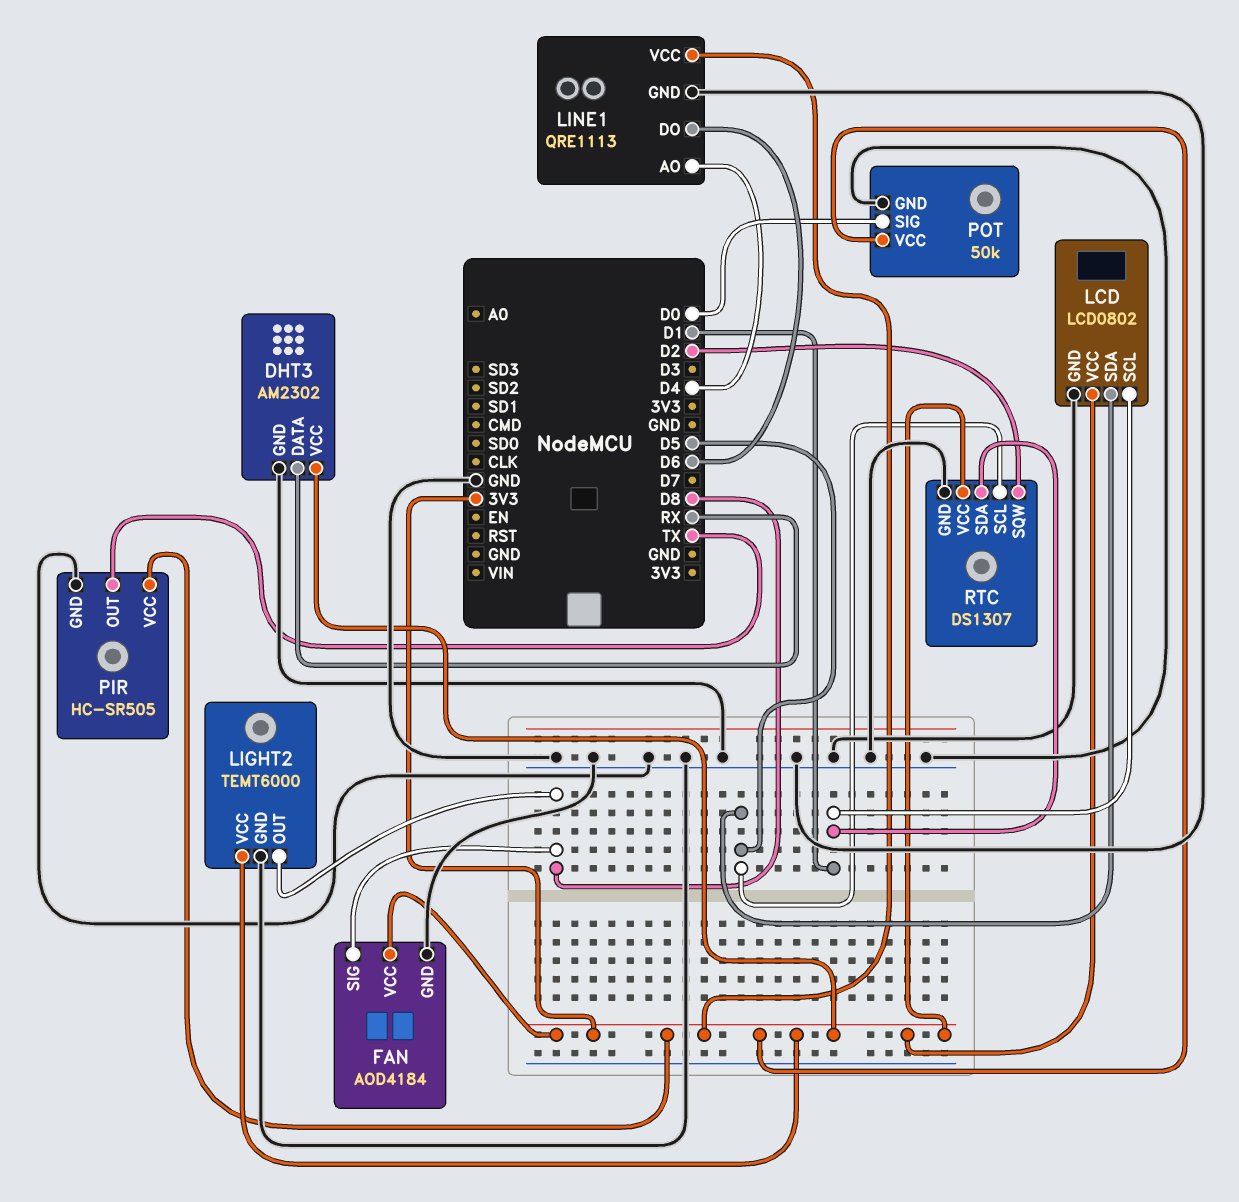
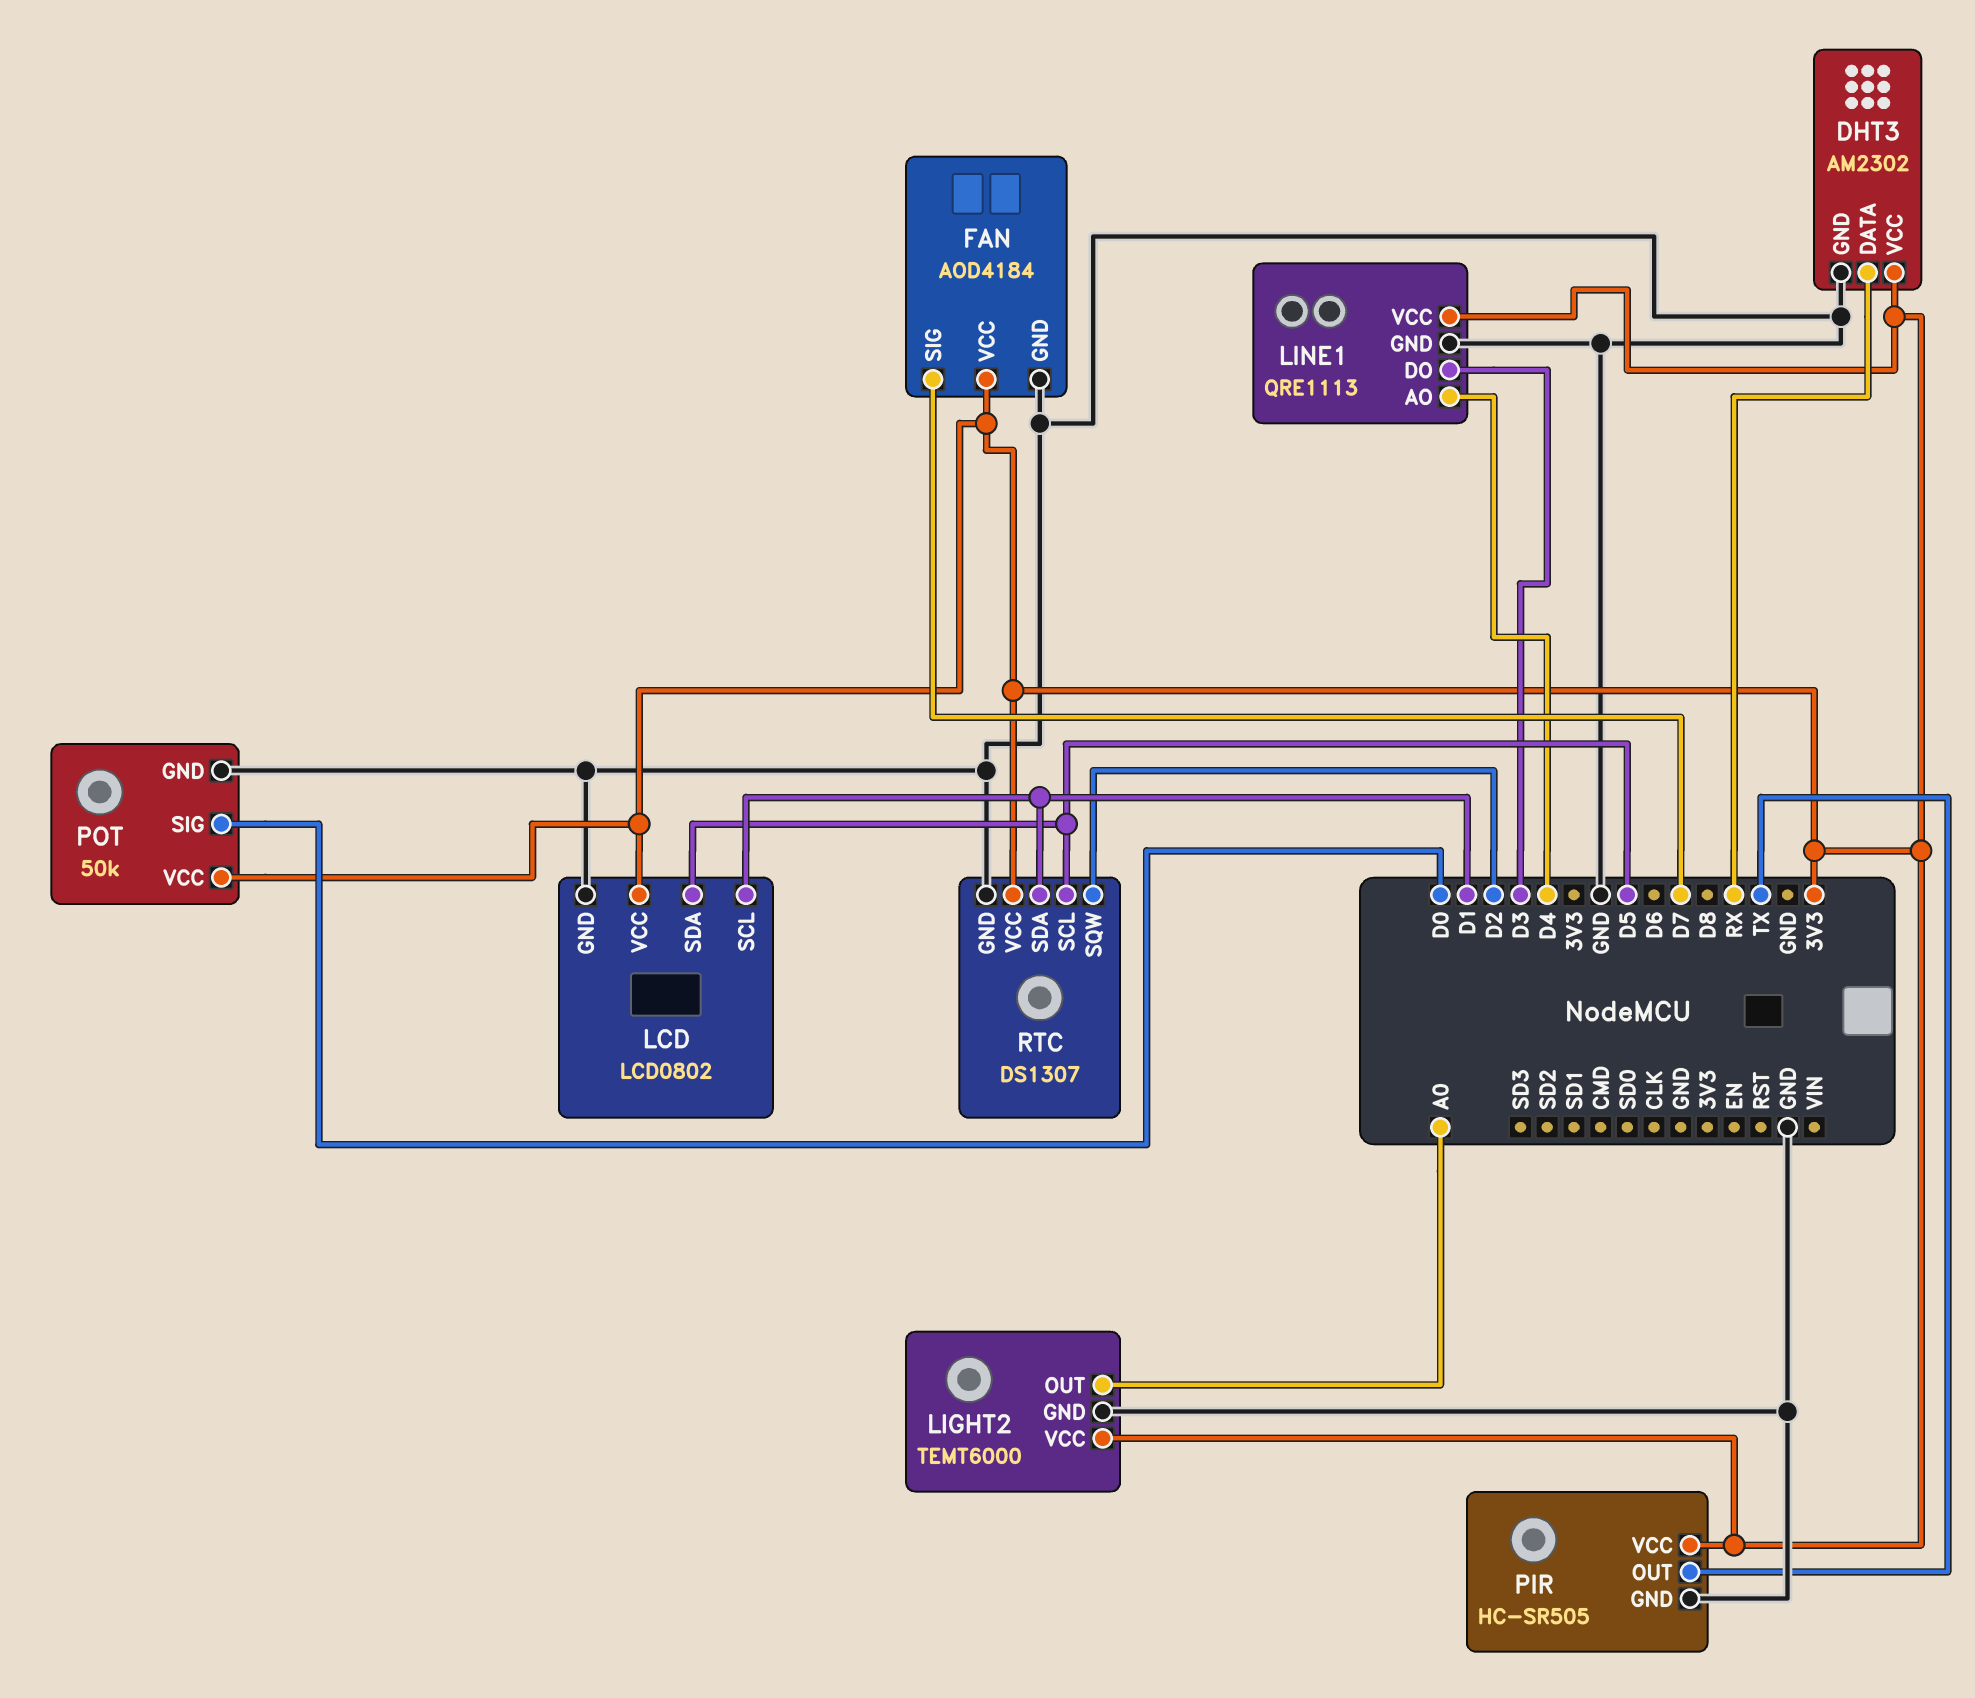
FAN pin SIG: D8 -> D7
LIGHT2 pin OUT: D8 -> A0
LINE1 pin DO: D6 -> D3

